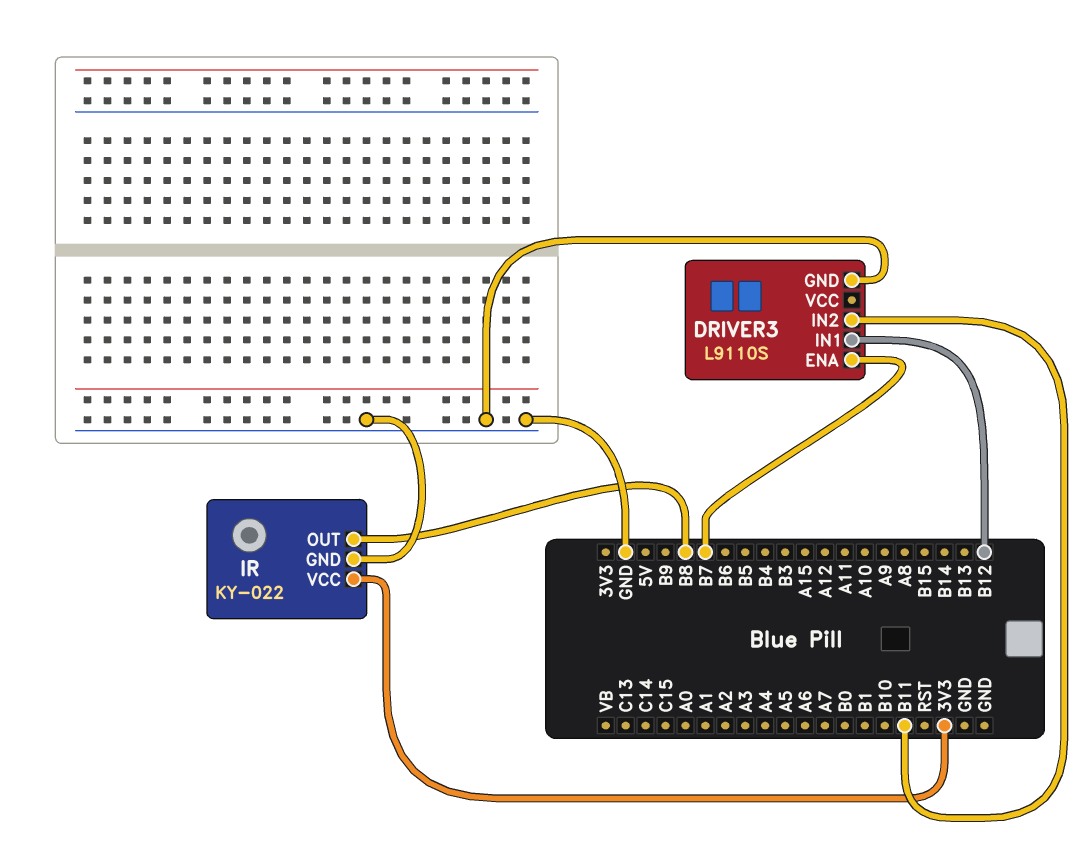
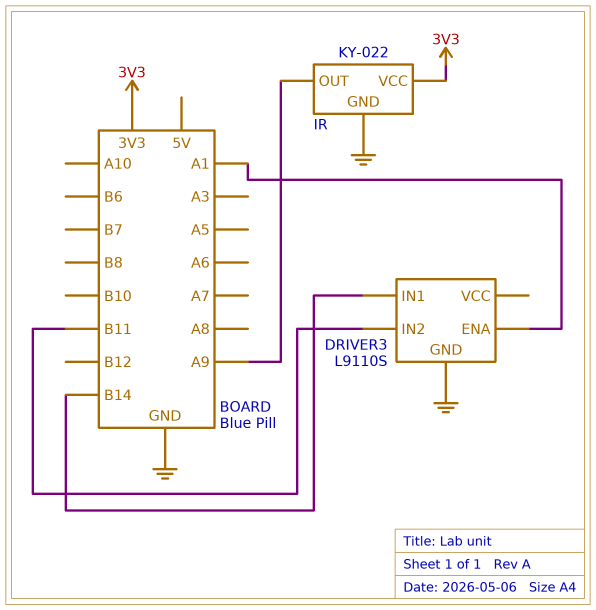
DRIVER3 pin ENA: B7 -> A1
DRIVER3 pin IN1: B12 -> B14
IR pin OUT: B8 -> A9

